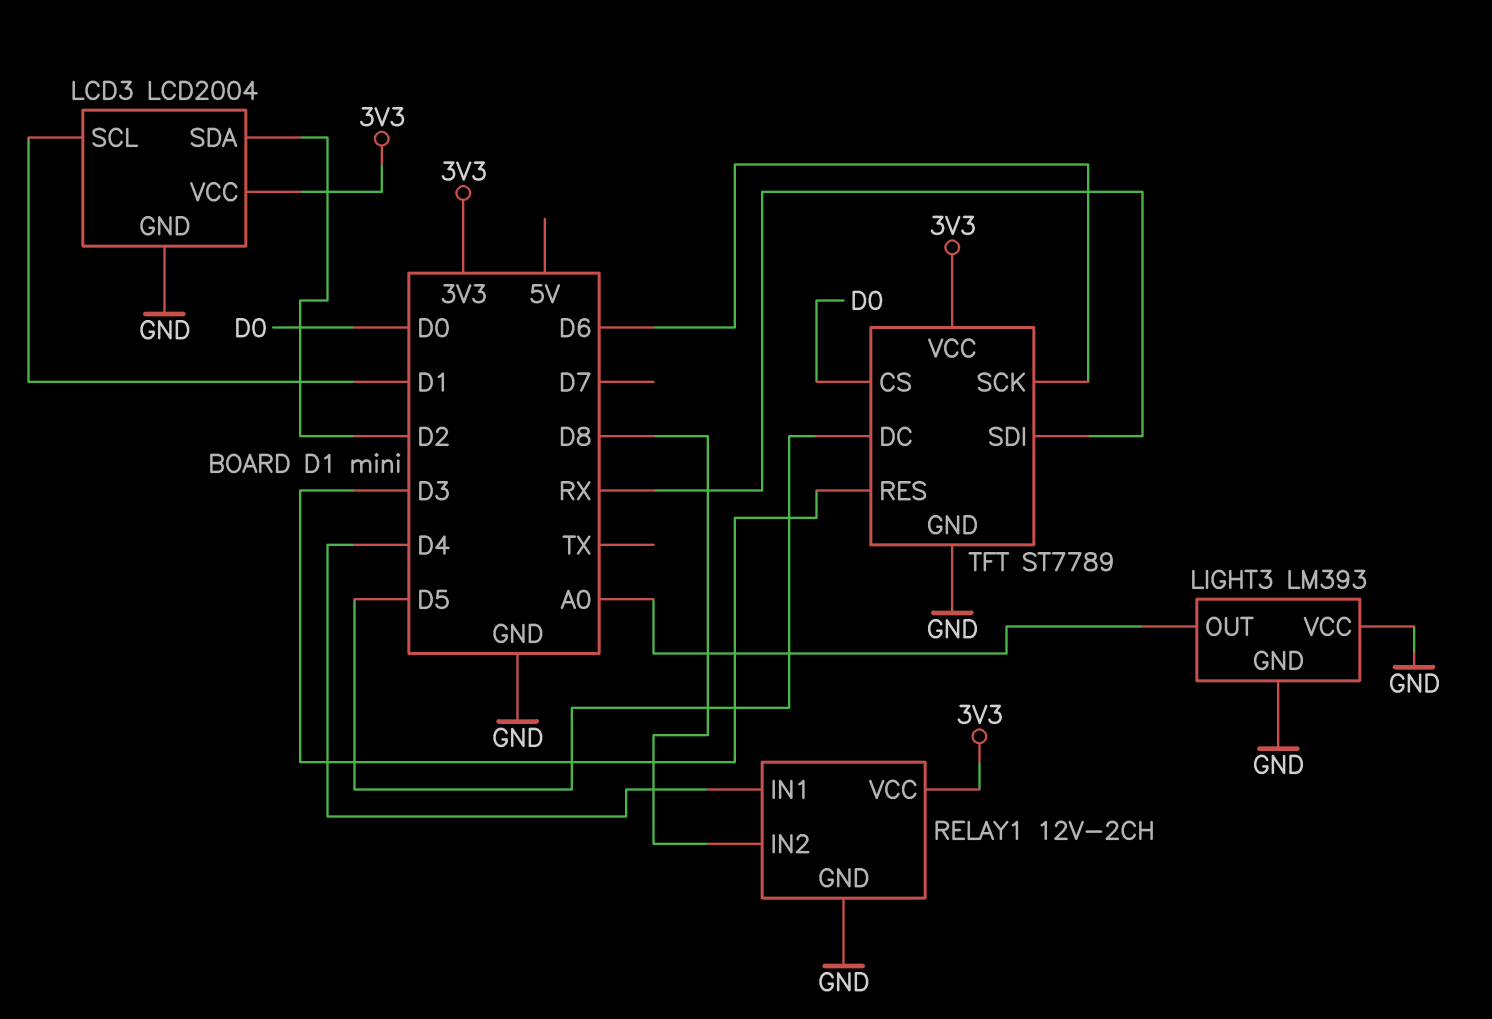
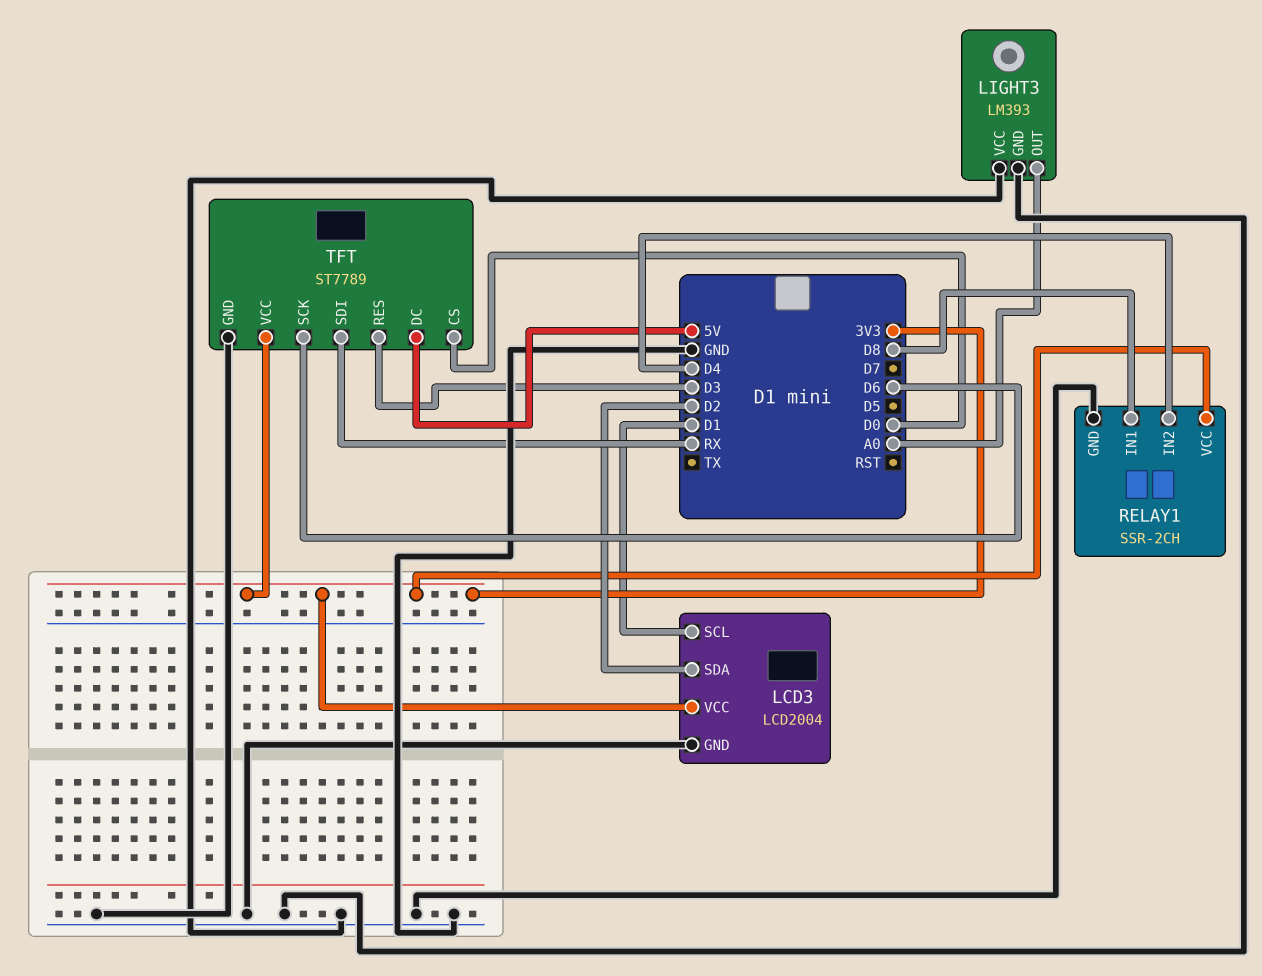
RELAY1: 12V-2CH -> SSR-2CH
RELAY1 pin IN1: D4 -> D8
RELAY1 pin IN2: D8 -> D4
TFT pin DC: D5 -> 5V

